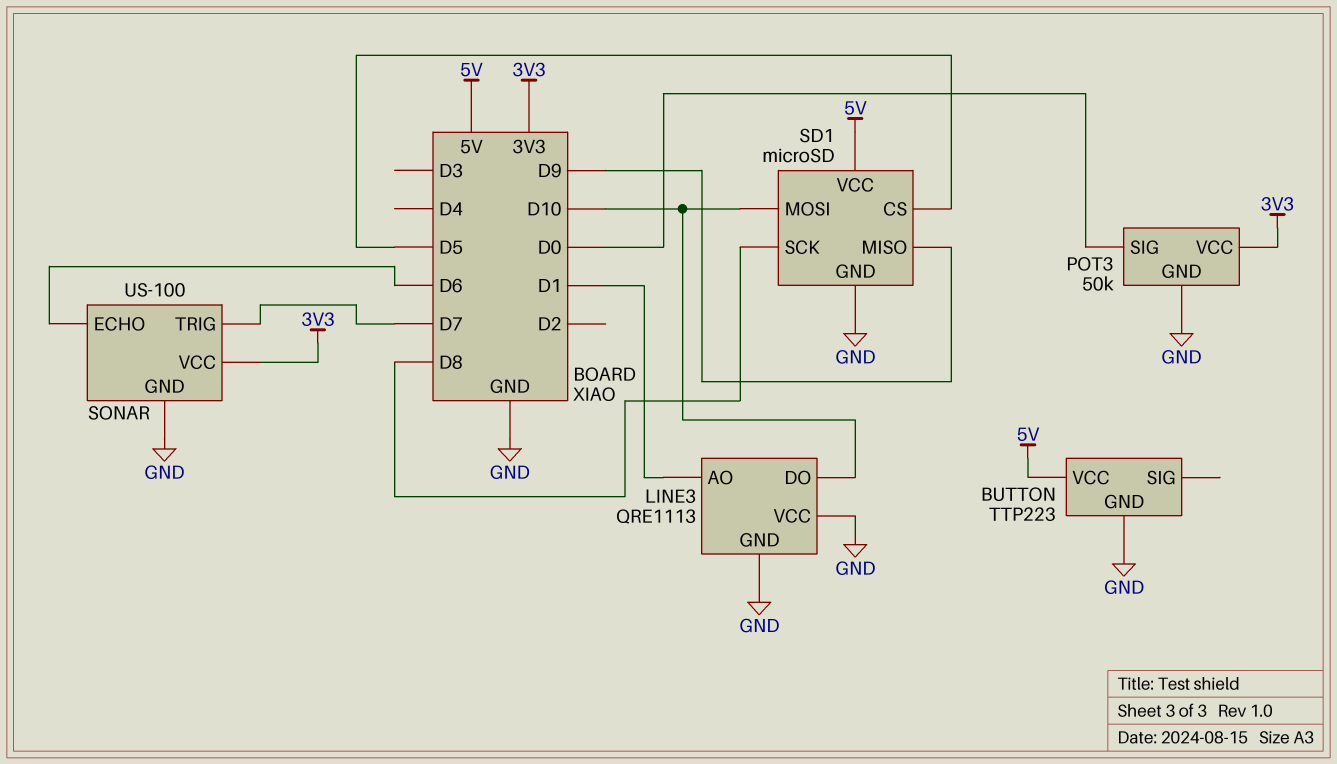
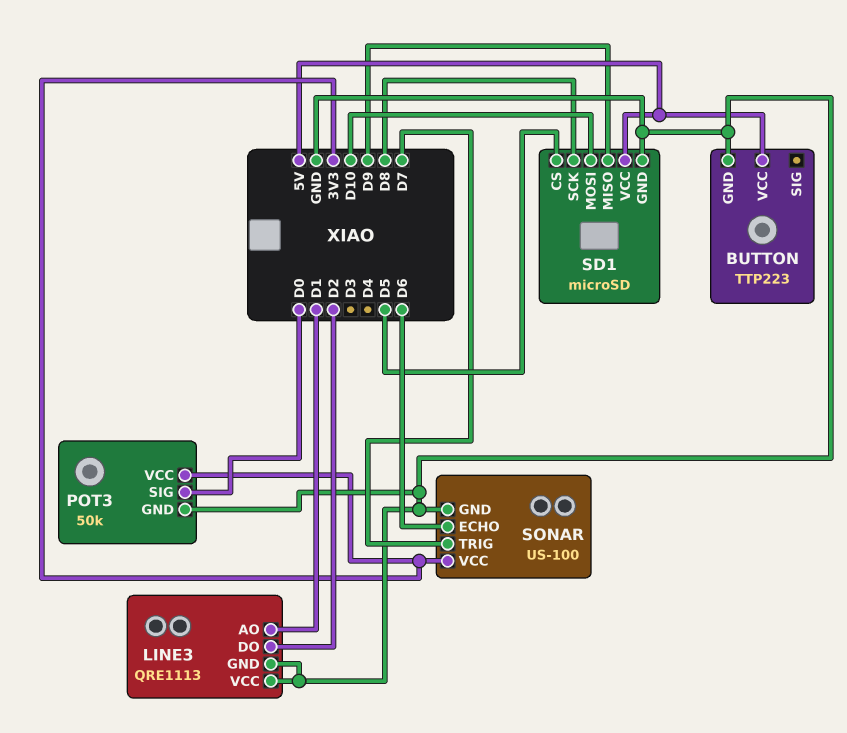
LINE3 pin DO: D10 -> D2

